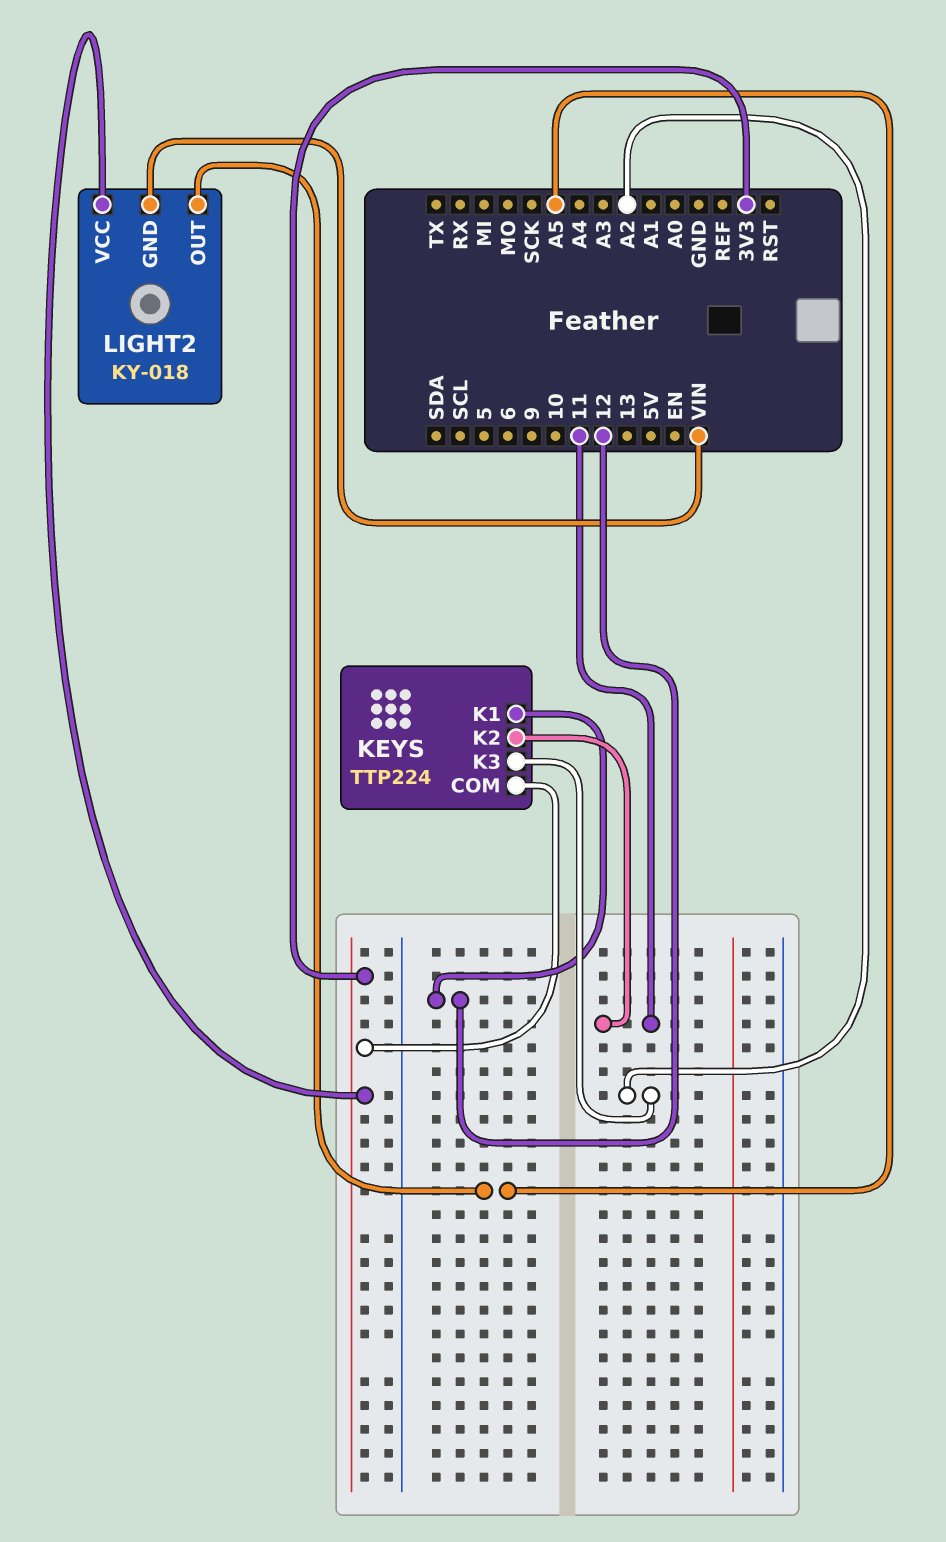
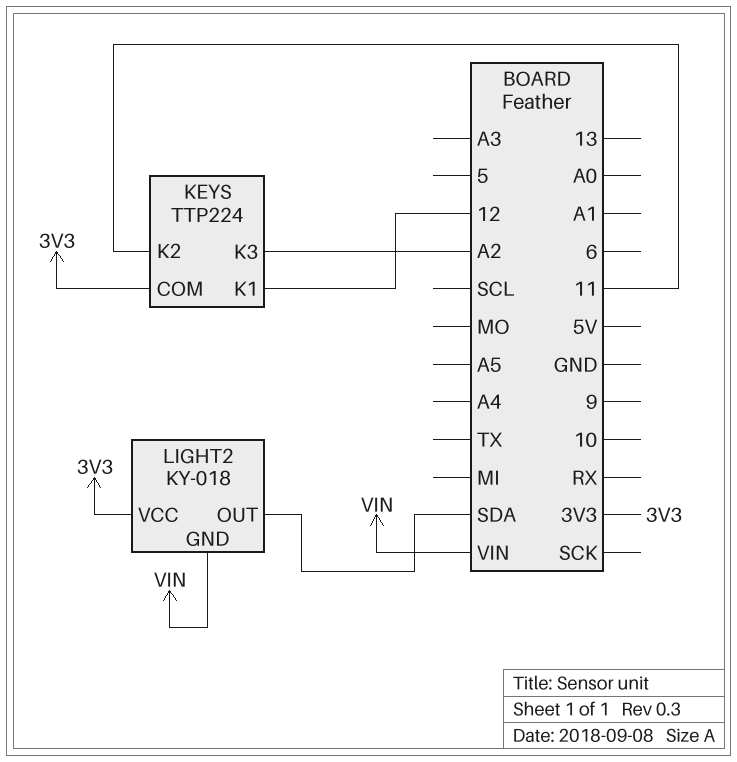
LIGHT2 pin OUT: A5 -> SDA

